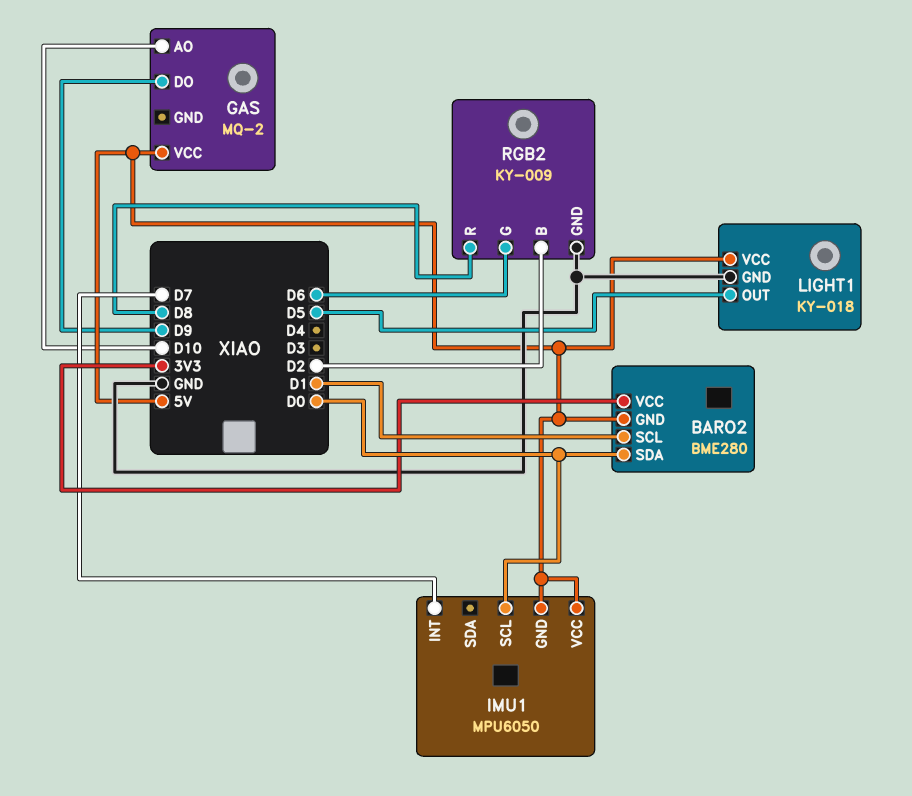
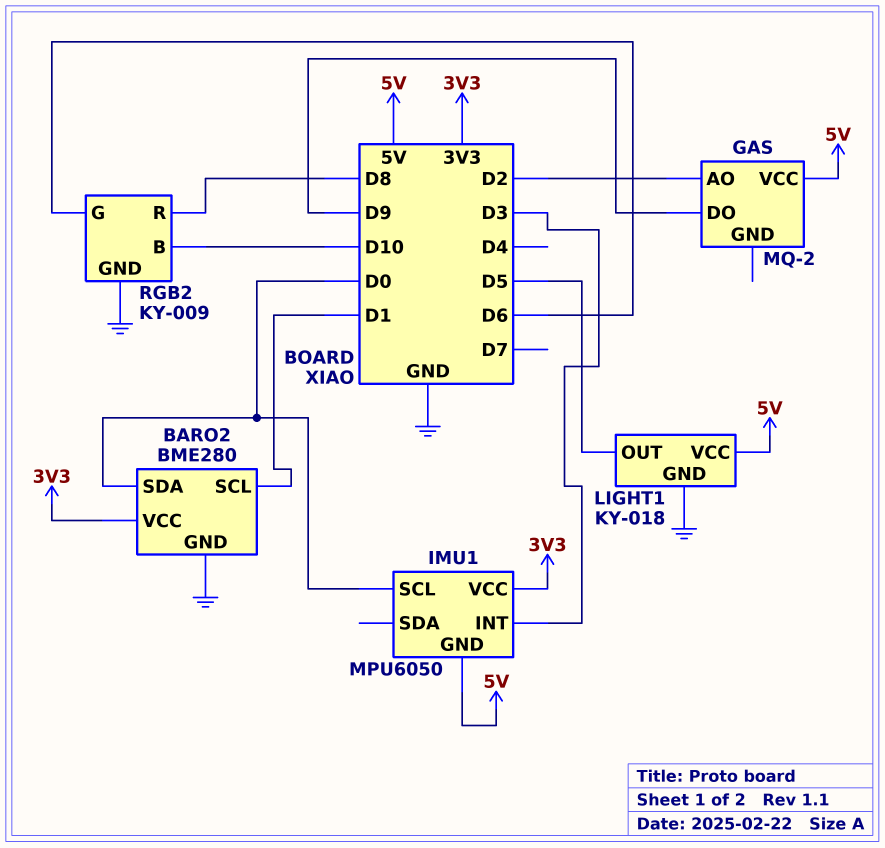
BARO2 pin GND: 5V -> GND
GAS pin AO: D10 -> D2
IMU1 pin INT: D7 -> D3
IMU1 pin VCC: 5V -> 3V3
RGB2 pin B: D2 -> D10

